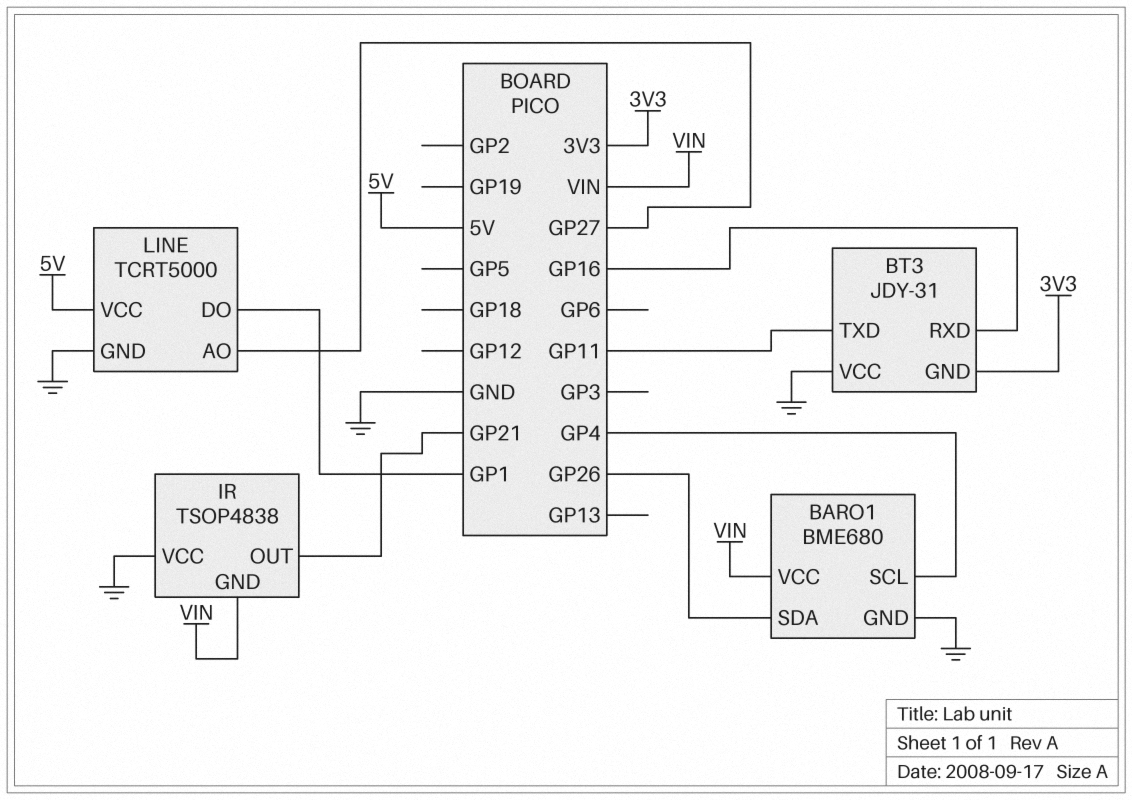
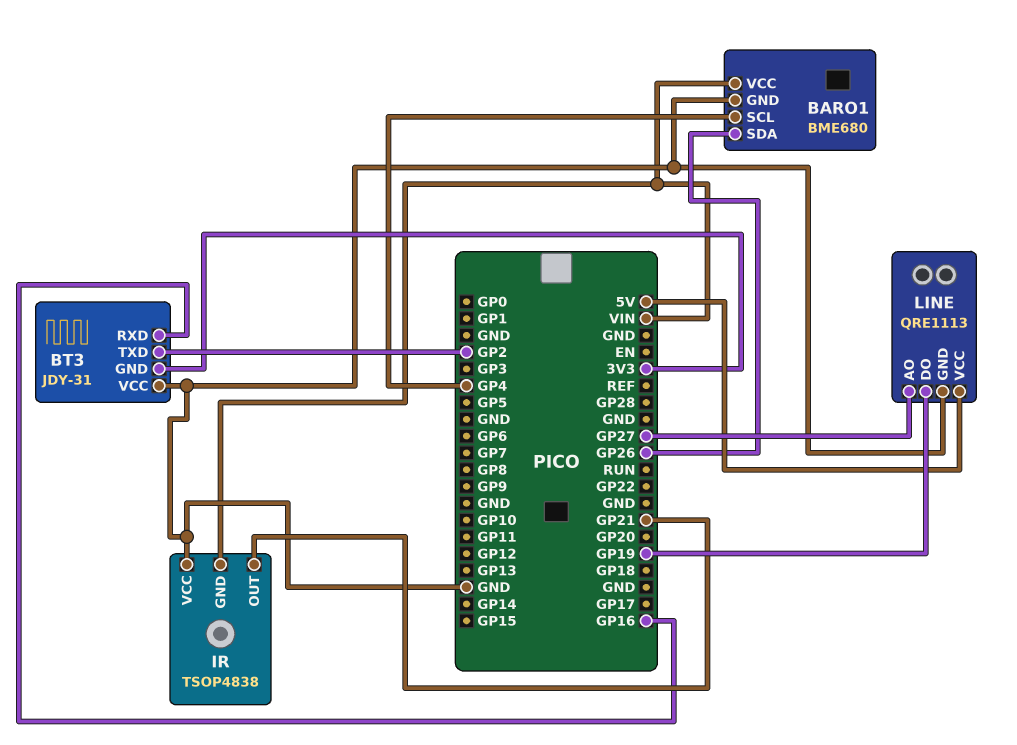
BT3 pin TXD: GP11 -> GP2
LINE: TCRT5000 -> QRE1113
LINE pin DO: GP1 -> GP19

